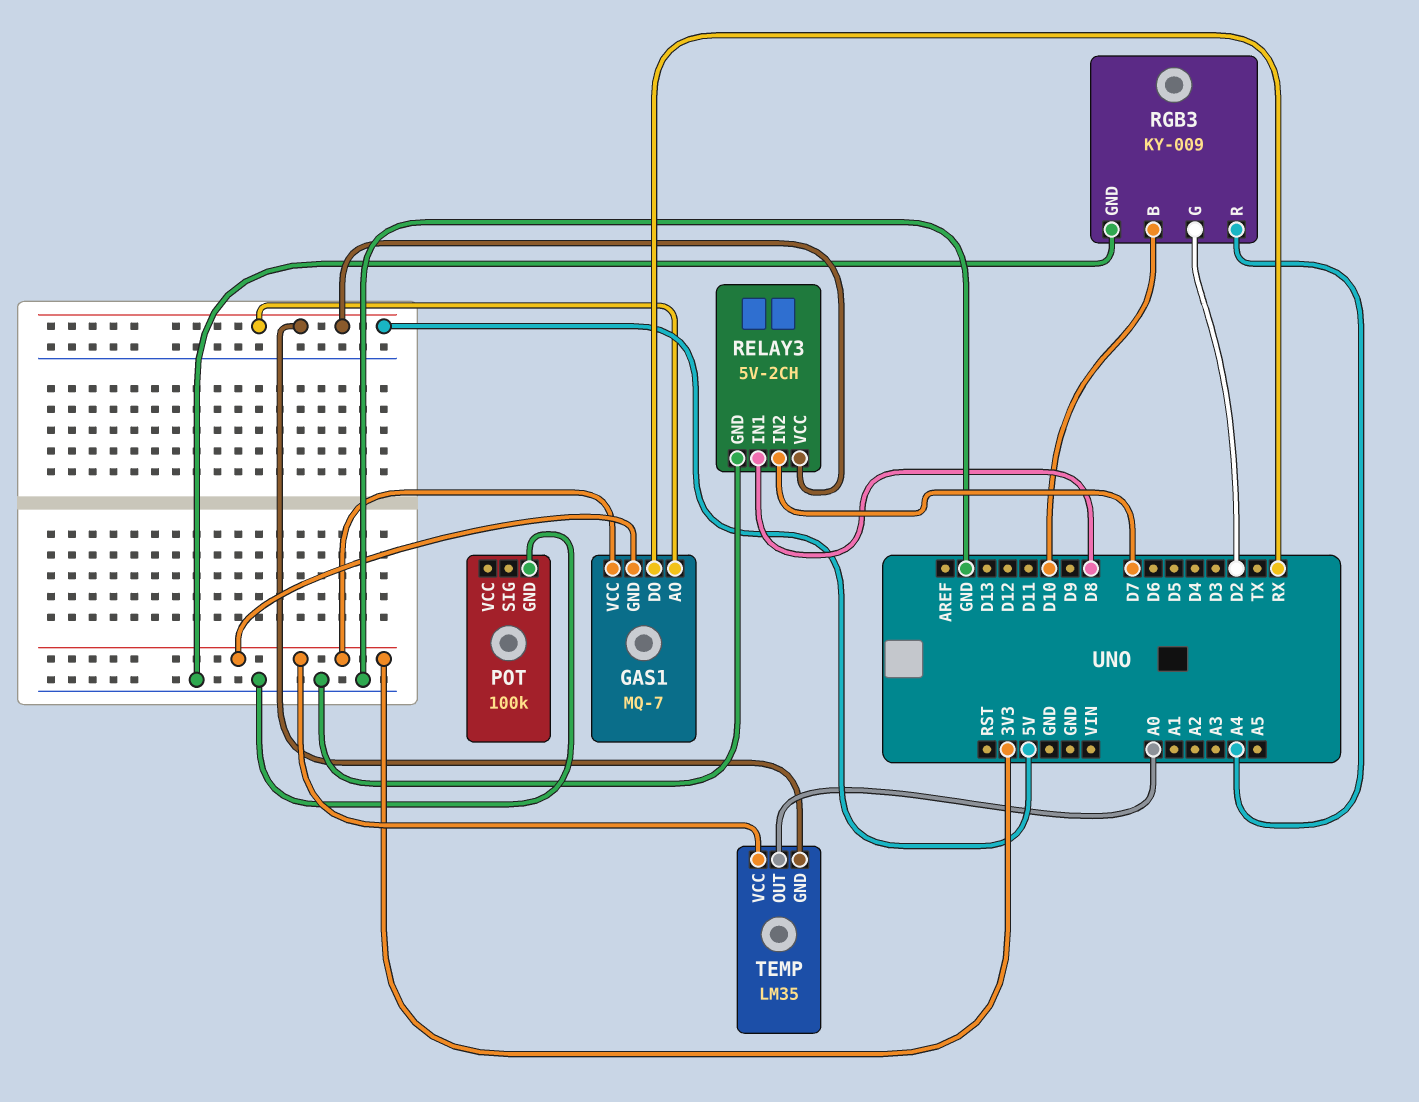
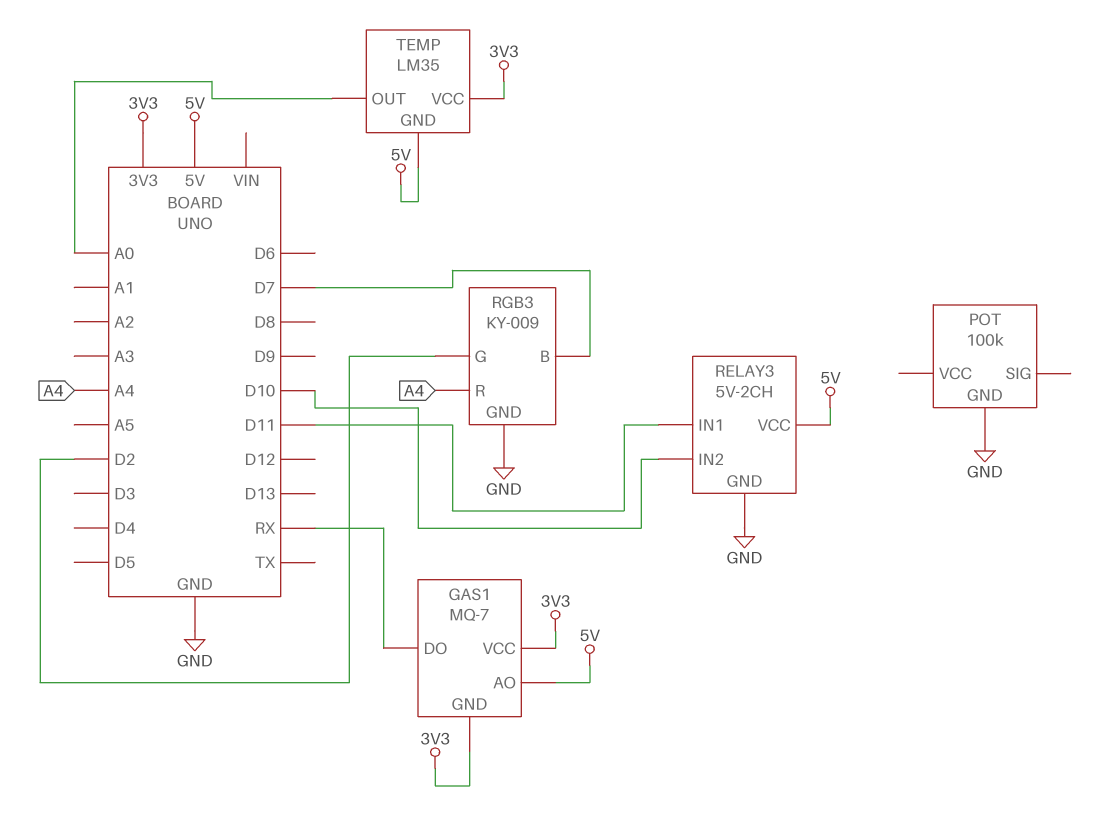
RELAY3 pin IN1: D8 -> D11
RELAY3 pin IN2: D7 -> D10
RGB3 pin B: D10 -> D7

